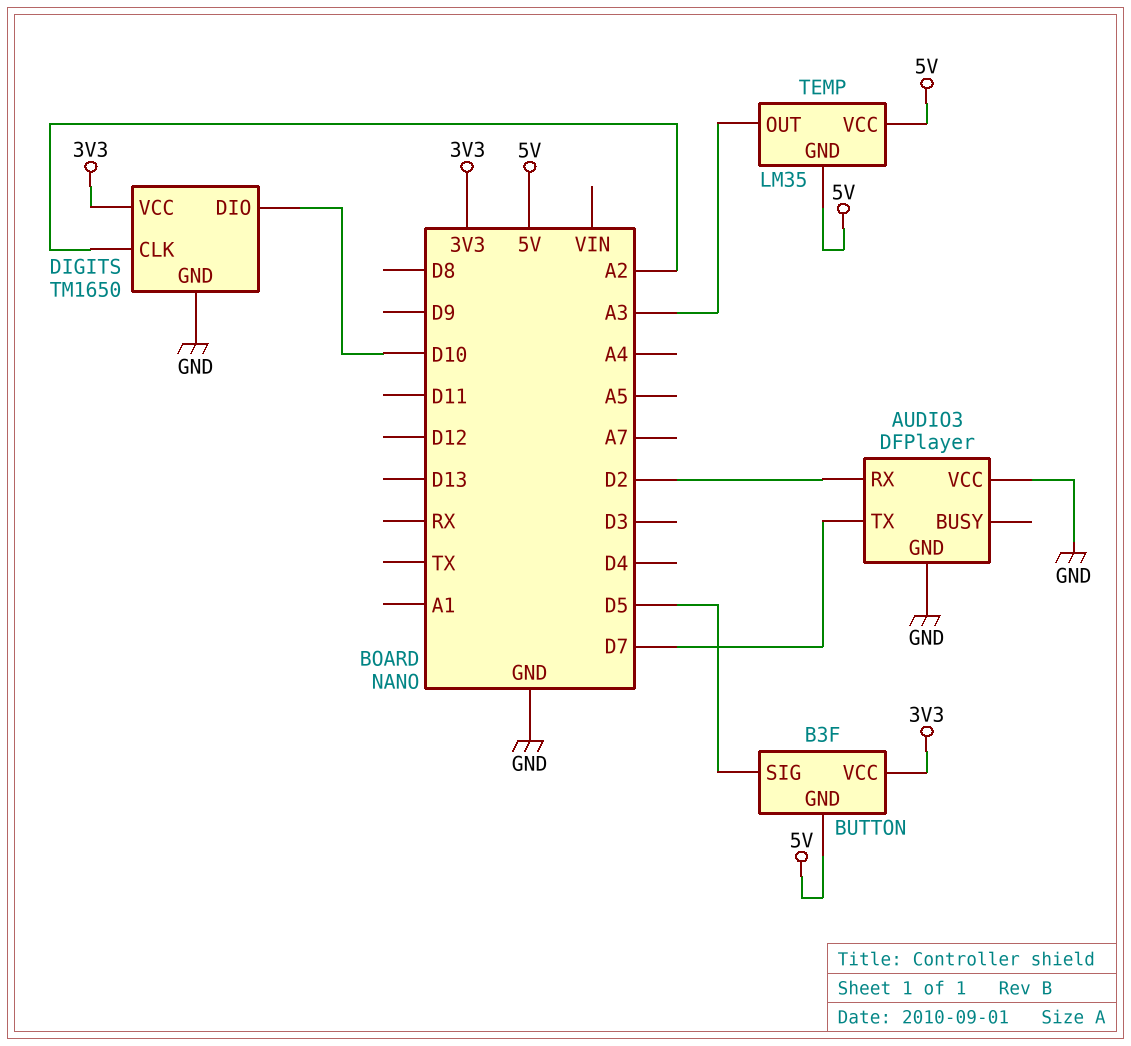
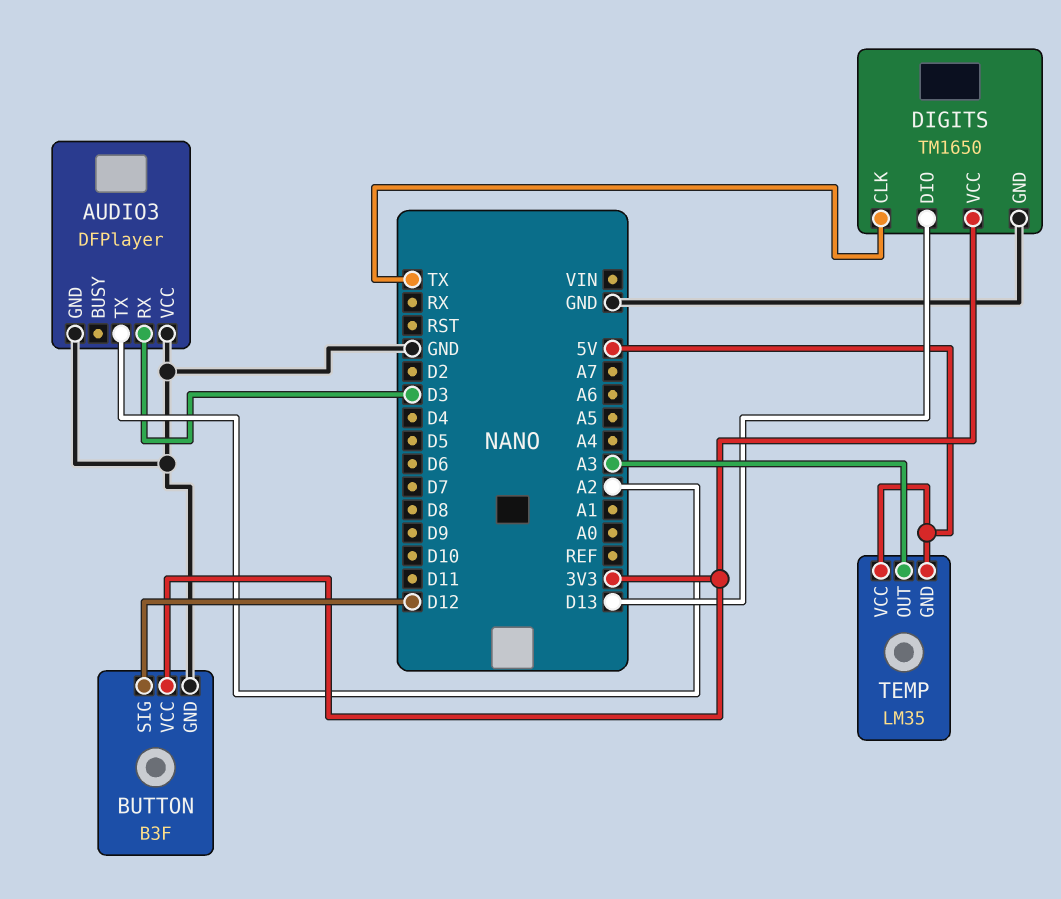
AUDIO3 pin RX: D2 -> D3
AUDIO3 pin TX: D7 -> A2
BUTTON pin GND: 5V -> GND
BUTTON pin SIG: D5 -> D12
DIGITS pin CLK: A2 -> TX
DIGITS pin DIO: D10 -> D13

